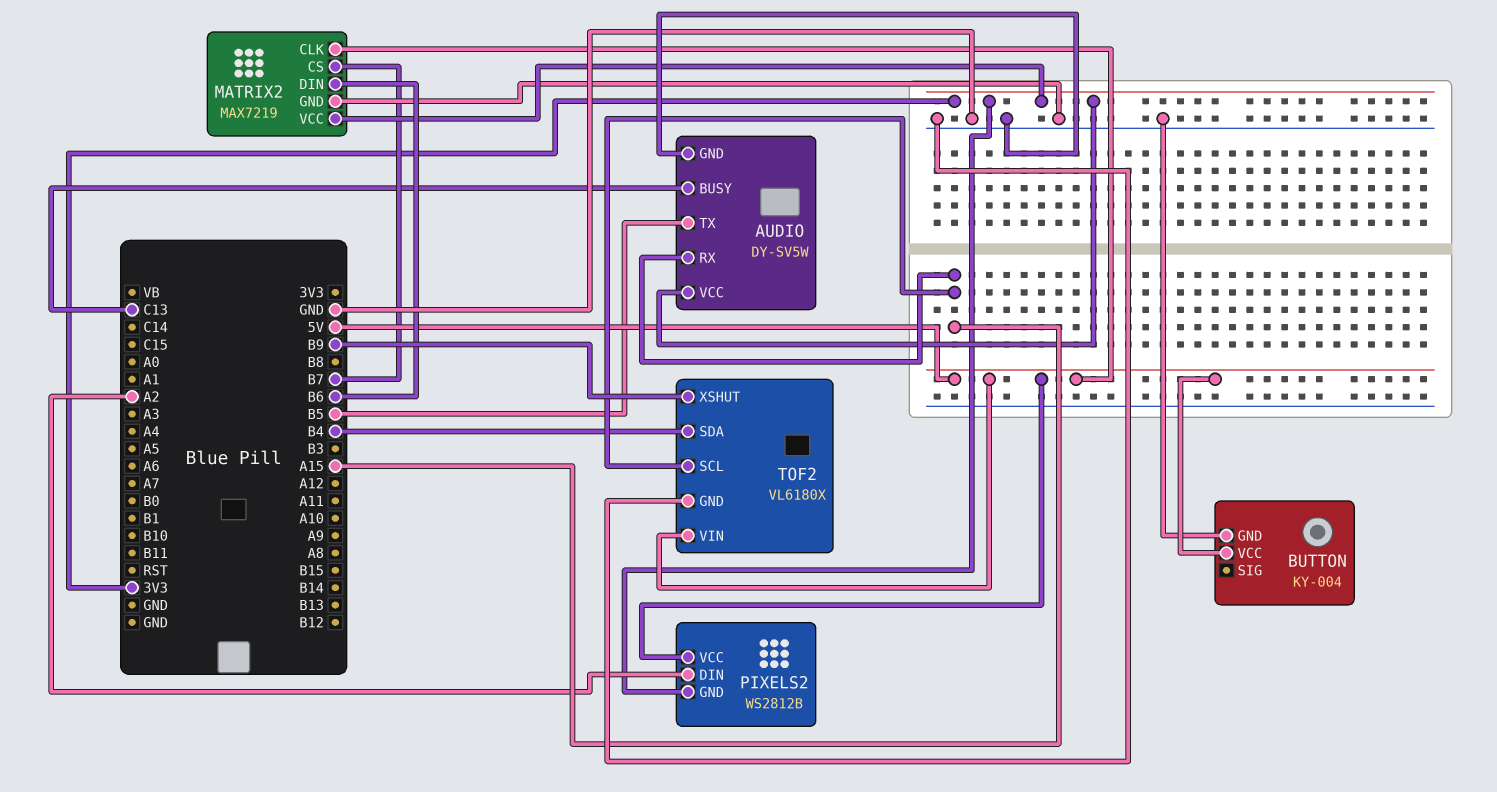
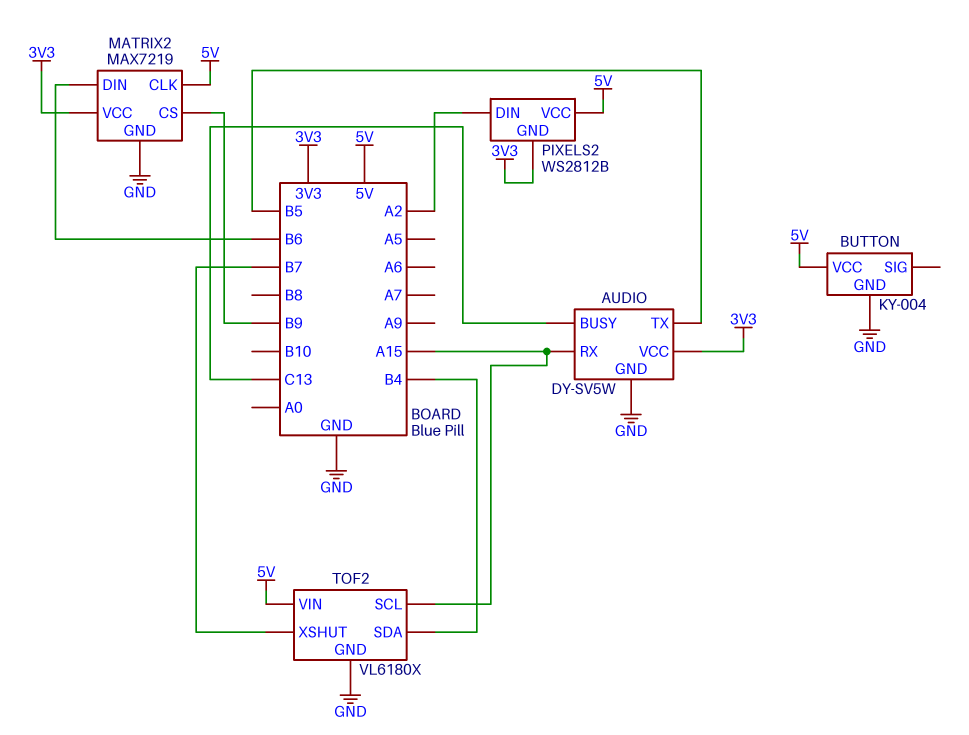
MATRIX2 pin CS: B7 -> B9
TOF2 pin XSHUT: B9 -> B7

